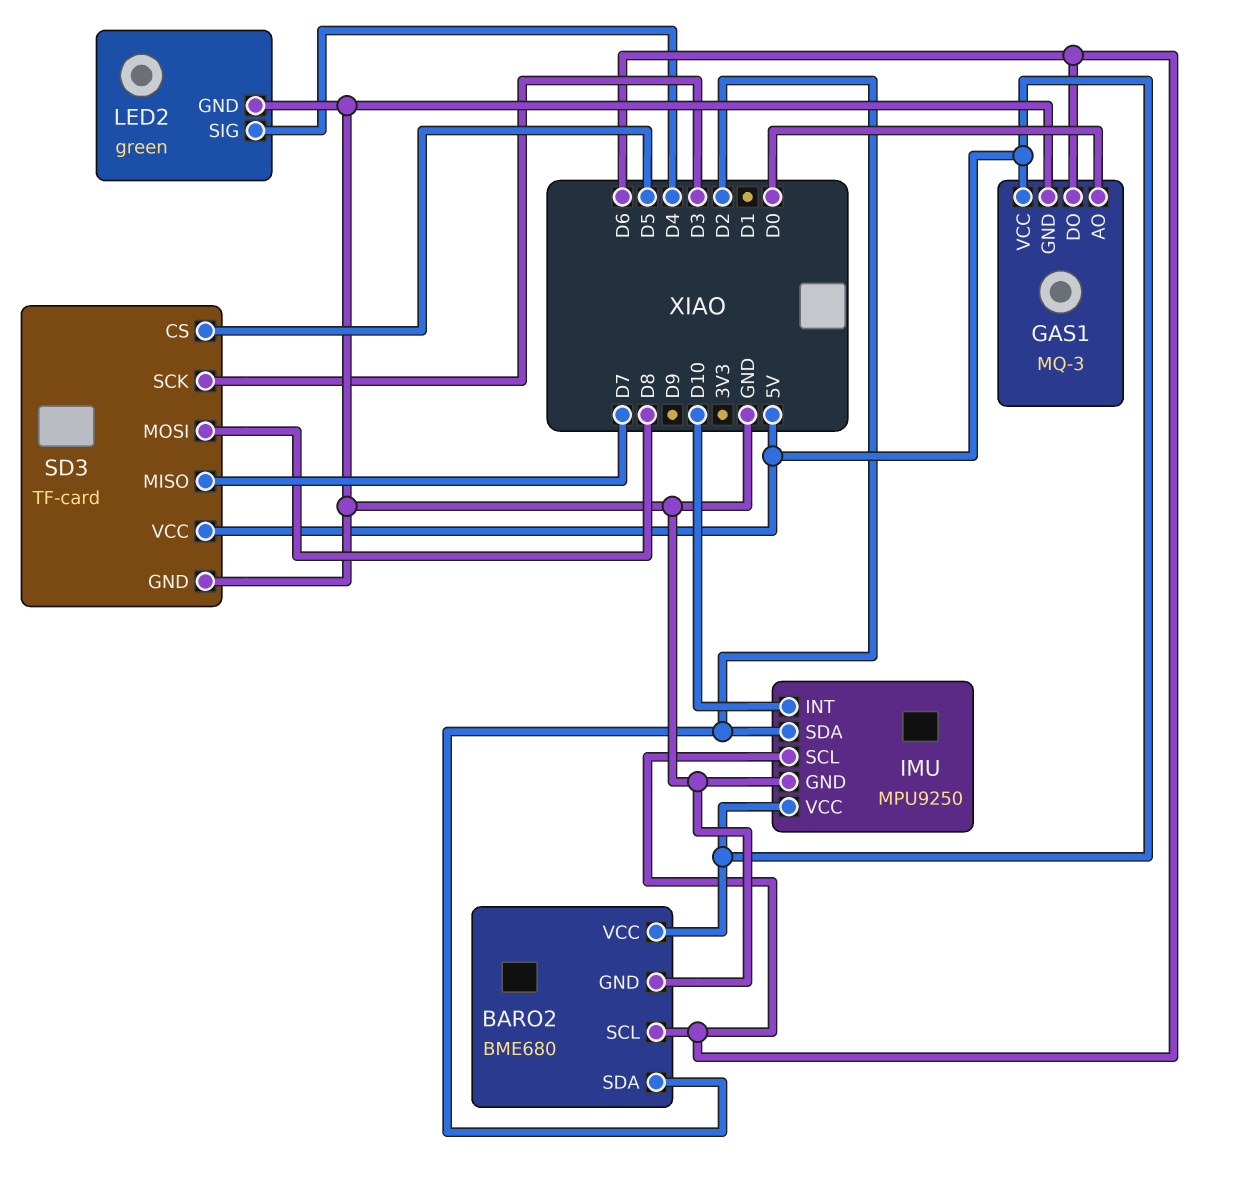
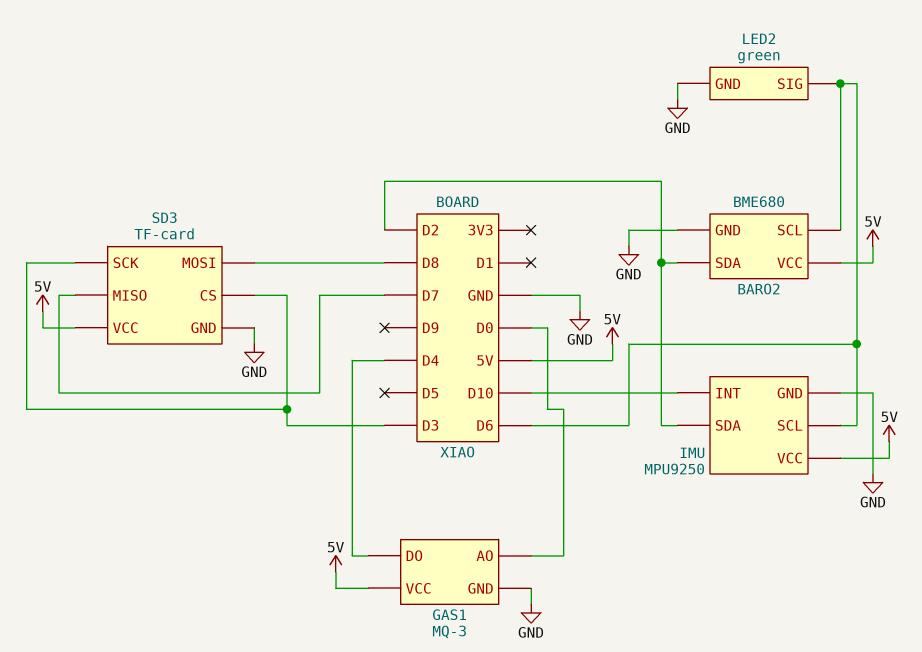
GAS1 pin DO: D6 -> D4
LED2 pin SIG: D4 -> D6
SD3 pin CS: D5 -> D3

